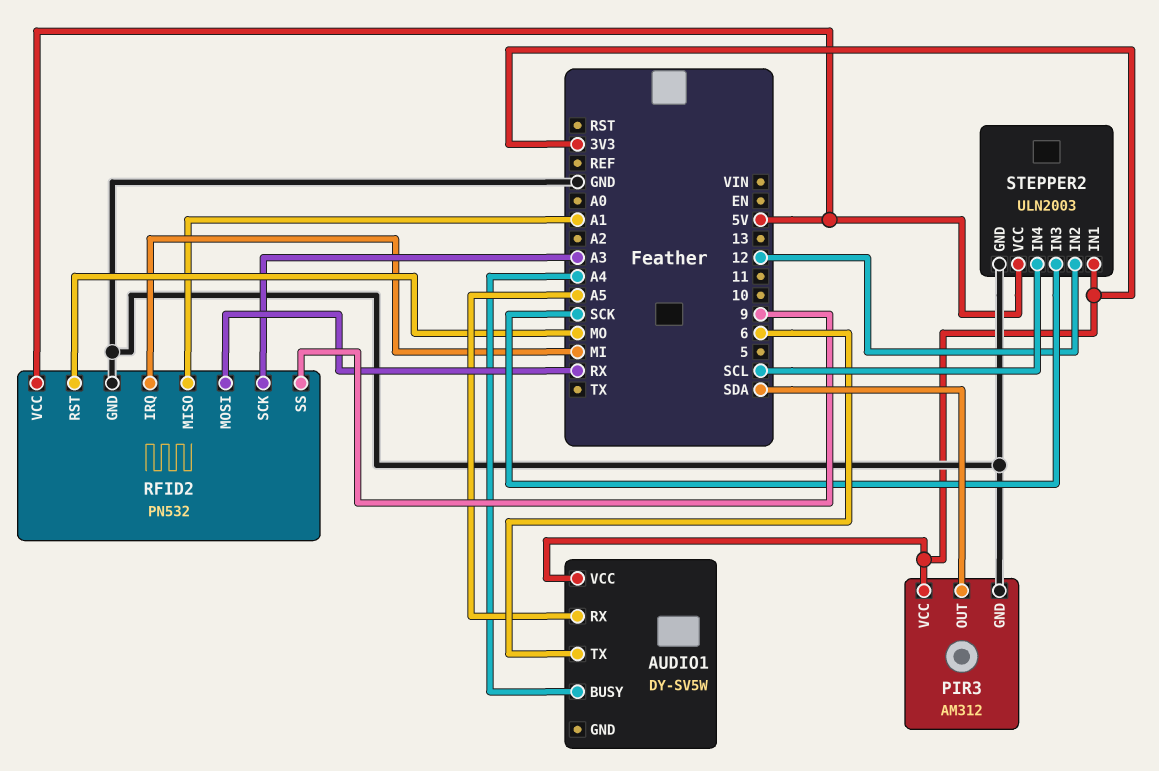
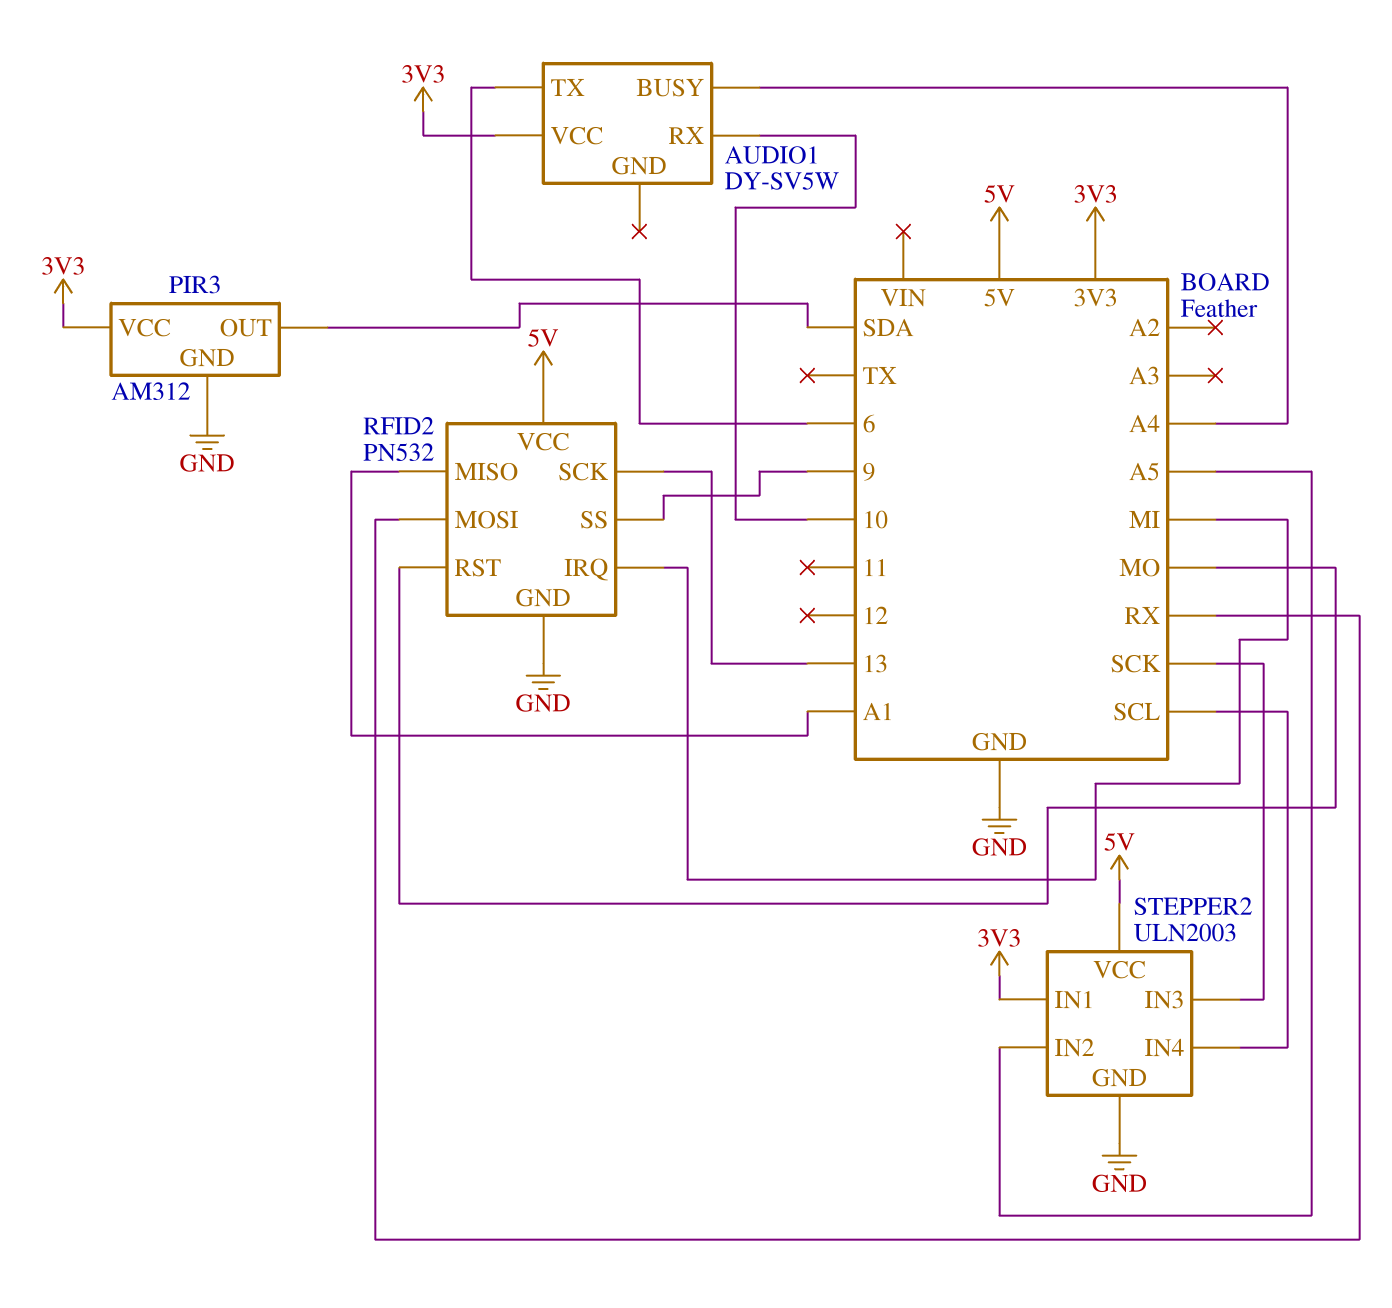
AUDIO1 pin RX: A5 -> 10
RFID2 pin SCK: A3 -> 13
STEPPER2 pin IN2: 12 -> A5

